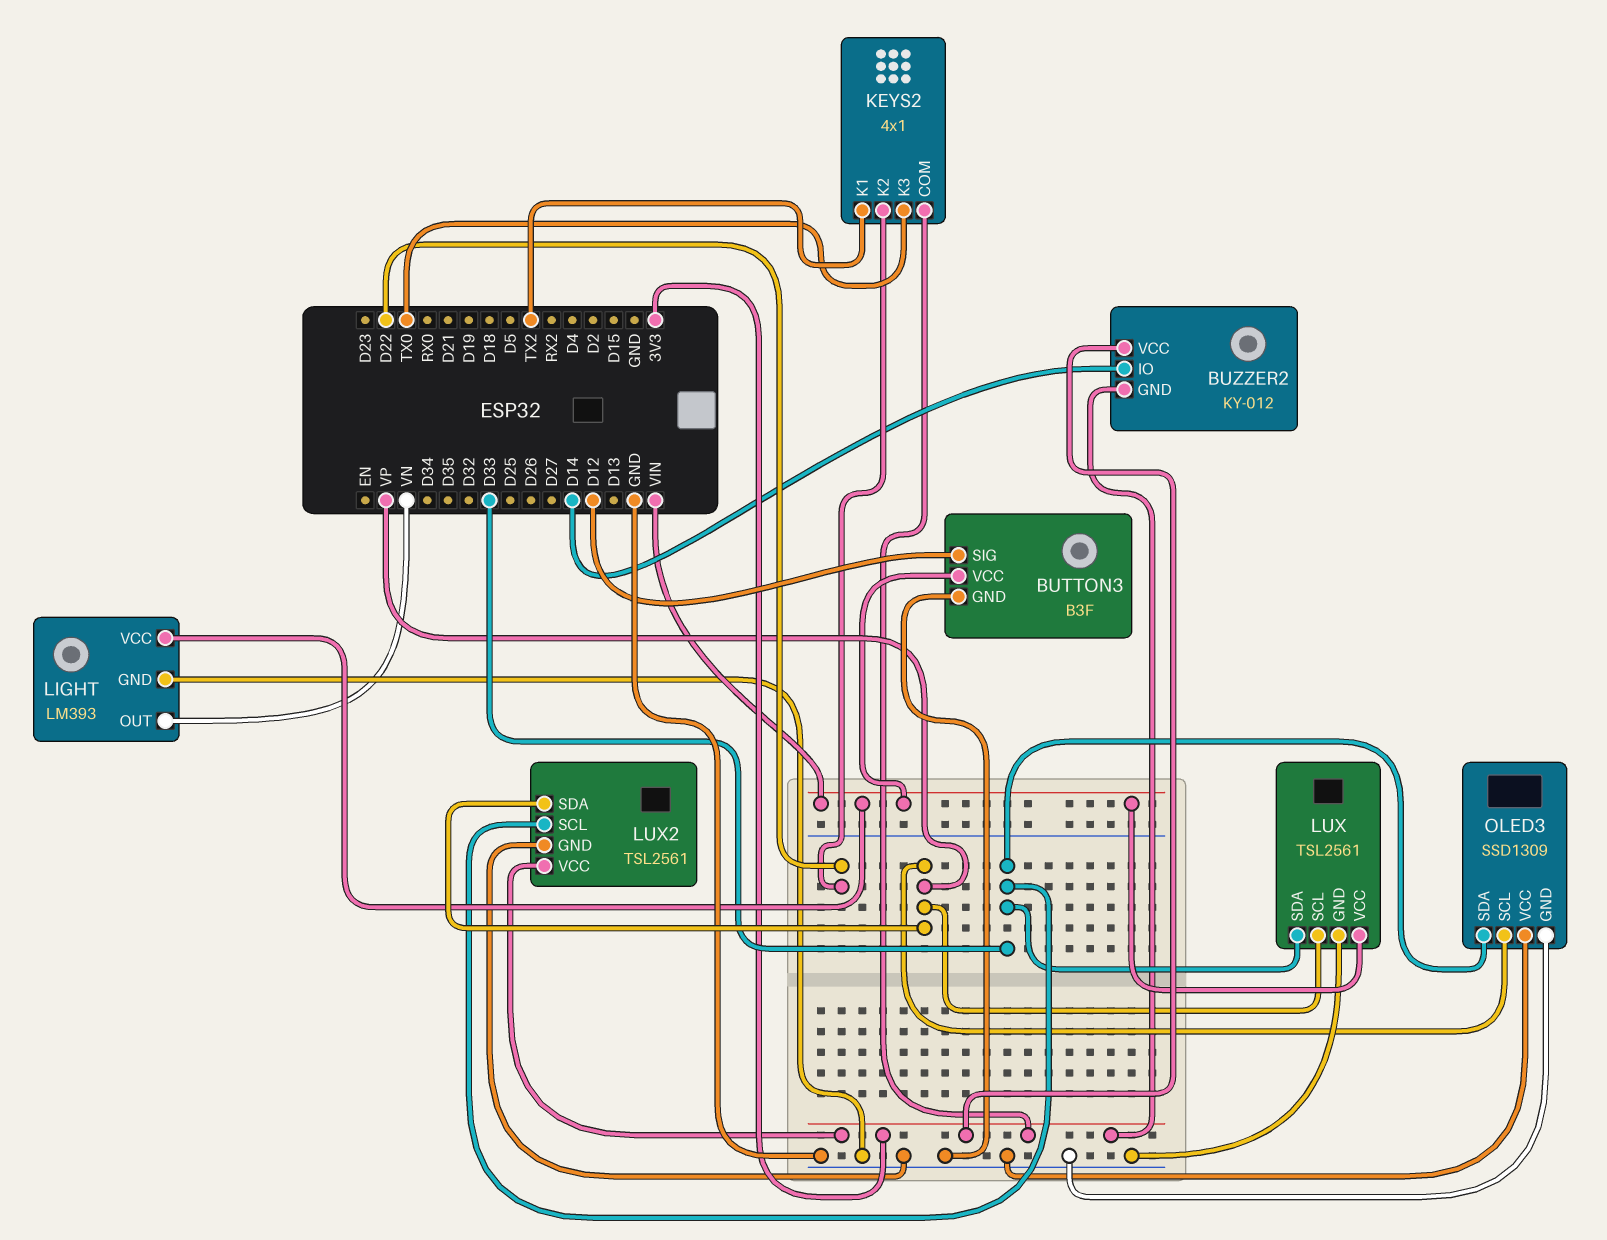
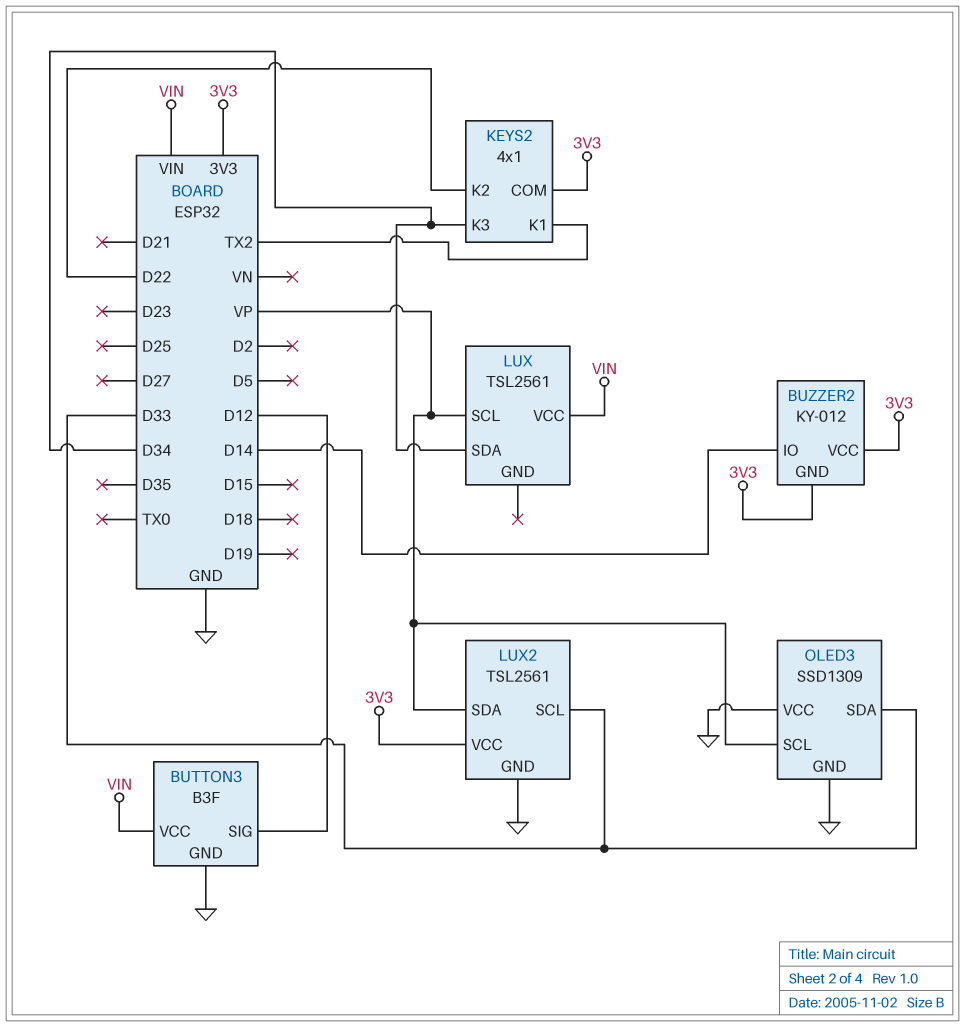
KEYS2 pin K3: TX0 -> D34
LIGHT: LM393 -> none
LIGHT pin GND: GND -> none
LIGHT pin OUT: VN -> none
LIGHT pin VCC: VIN -> none
LUX pin GND: GND -> none
LUX pin SDA: D33 -> D34

